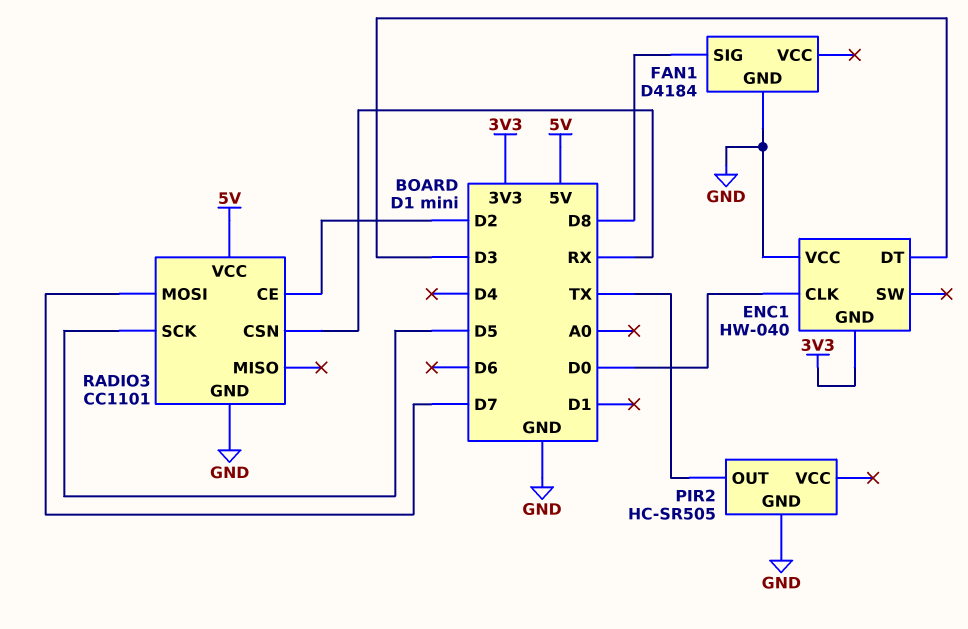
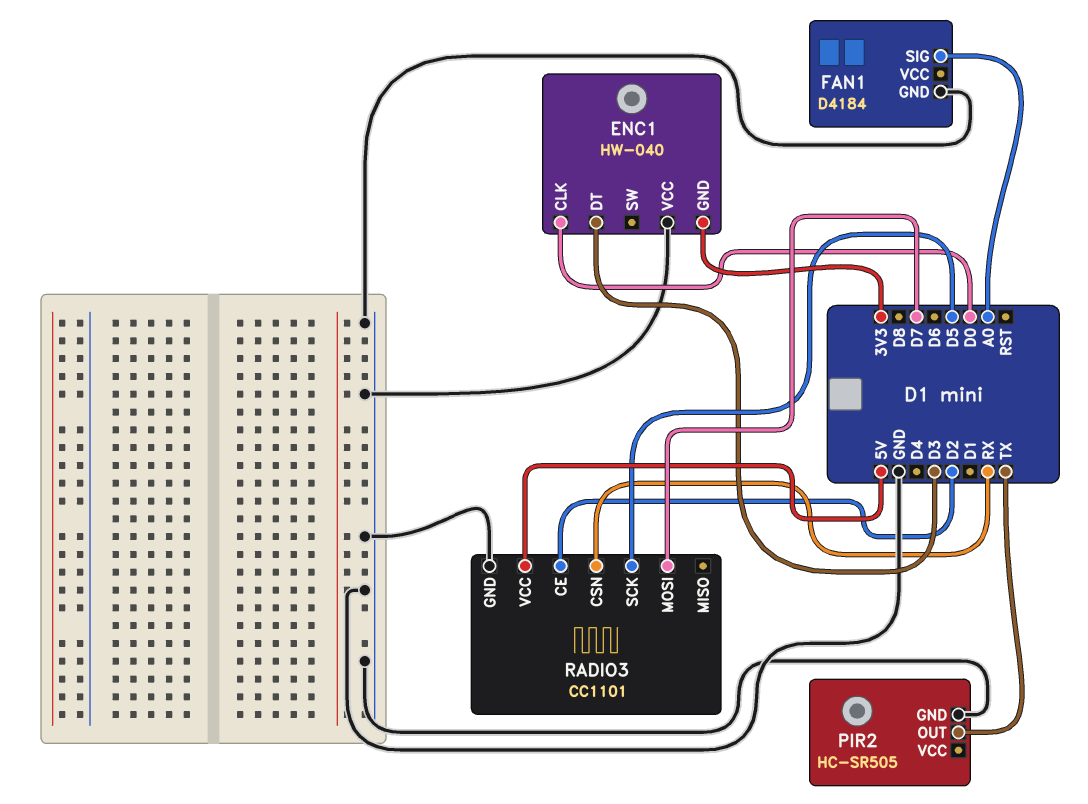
FAN1 pin SIG: D8 -> A0

